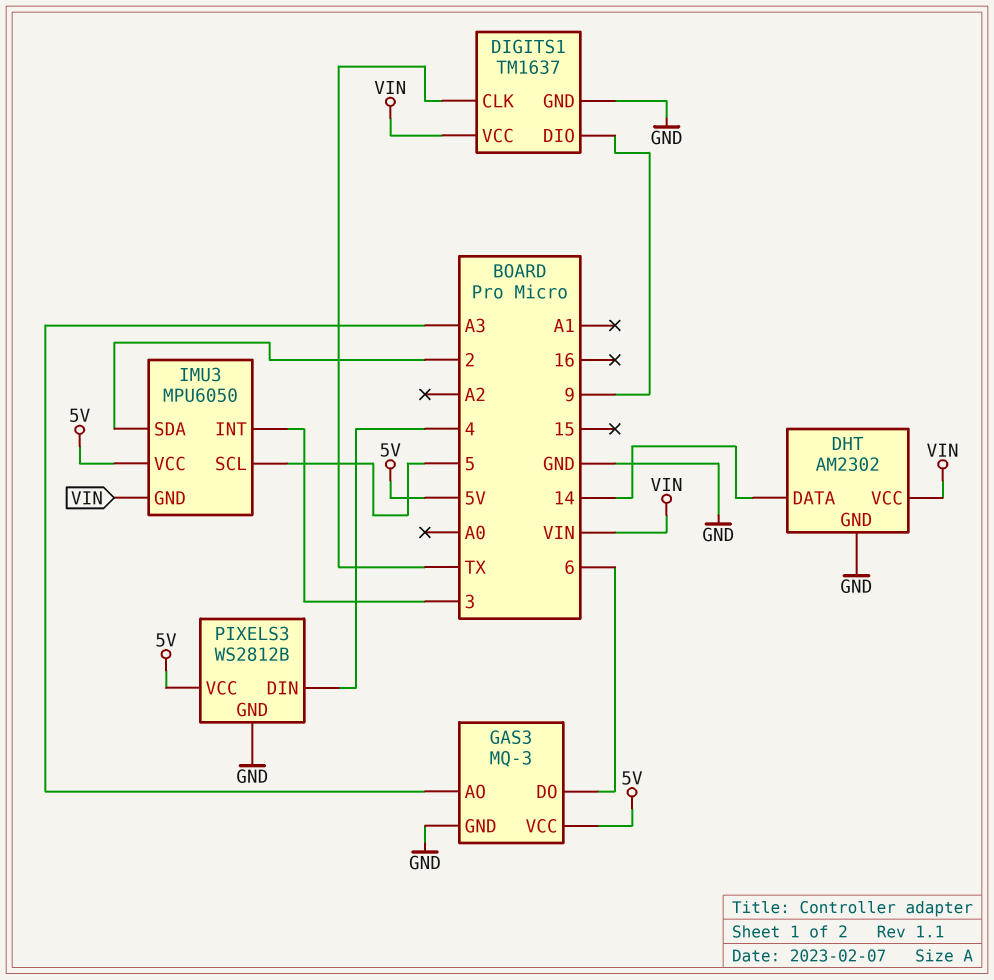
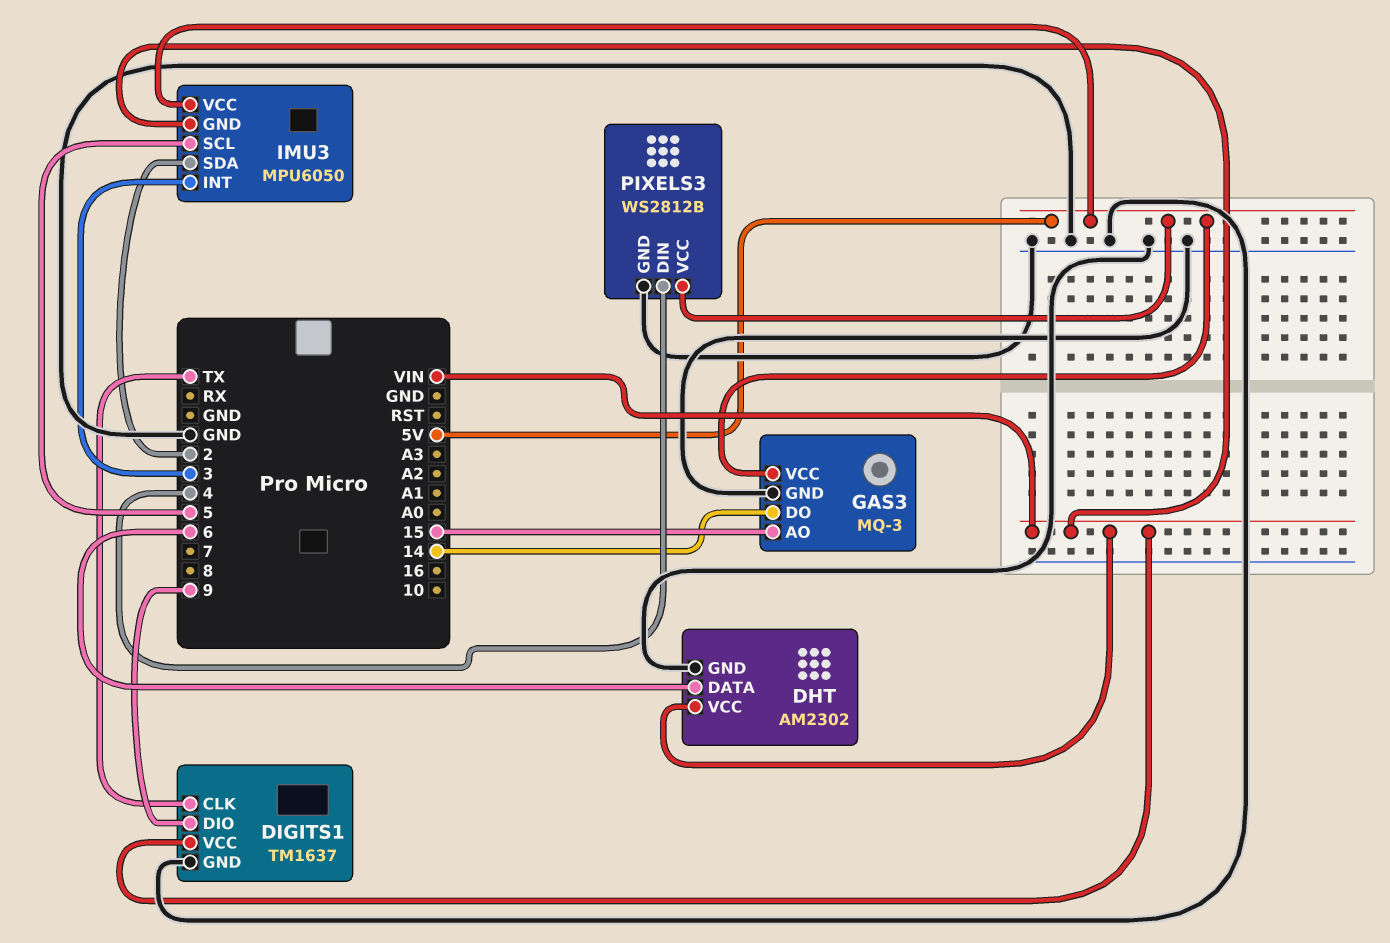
DHT pin DATA: 14 -> 6
GAS3 pin AO: A3 -> 15
GAS3 pin DO: 6 -> 14

